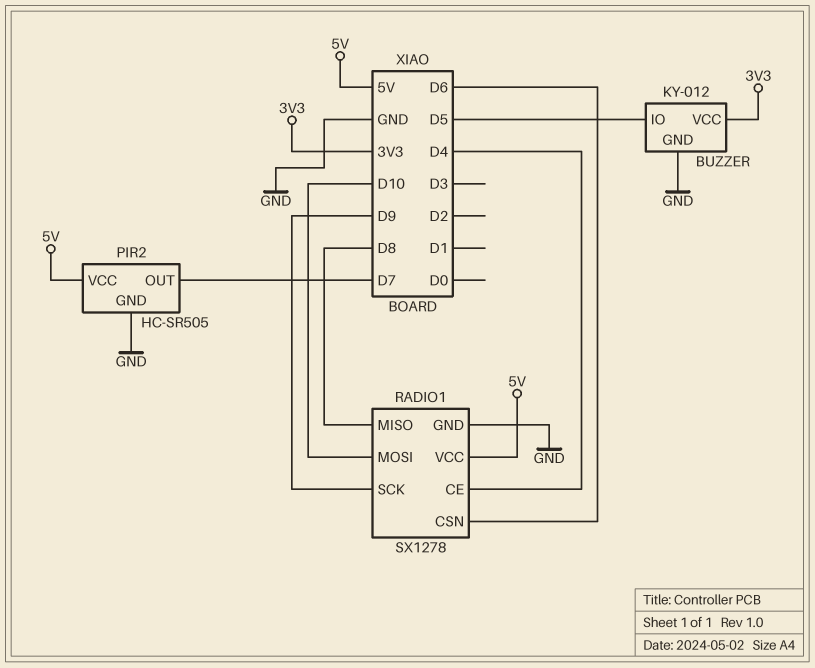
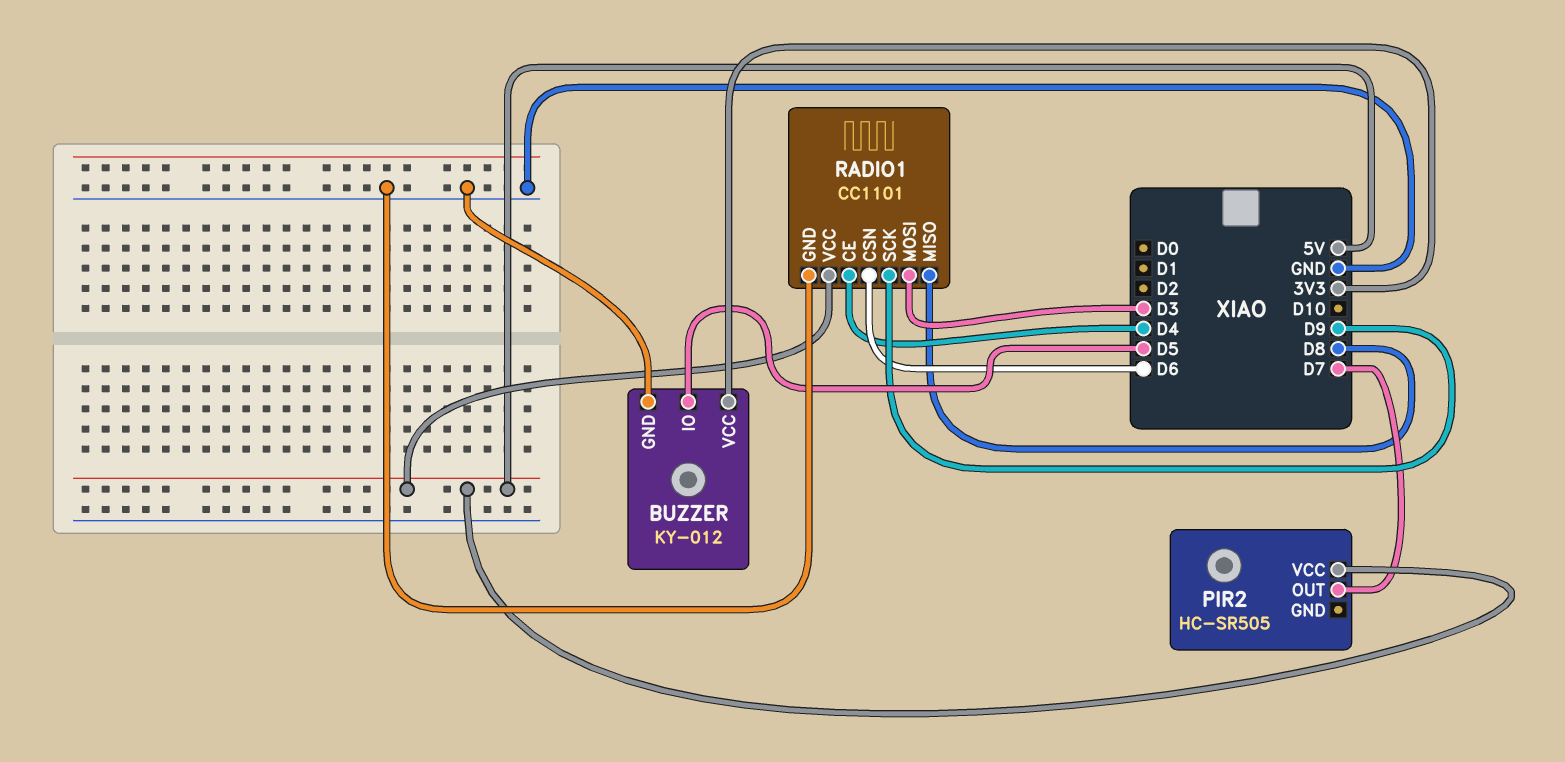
PIR2 pin GND: GND -> none
RADIO1: SX1278 -> CC1101
RADIO1 pin MOSI: D10 -> D3

